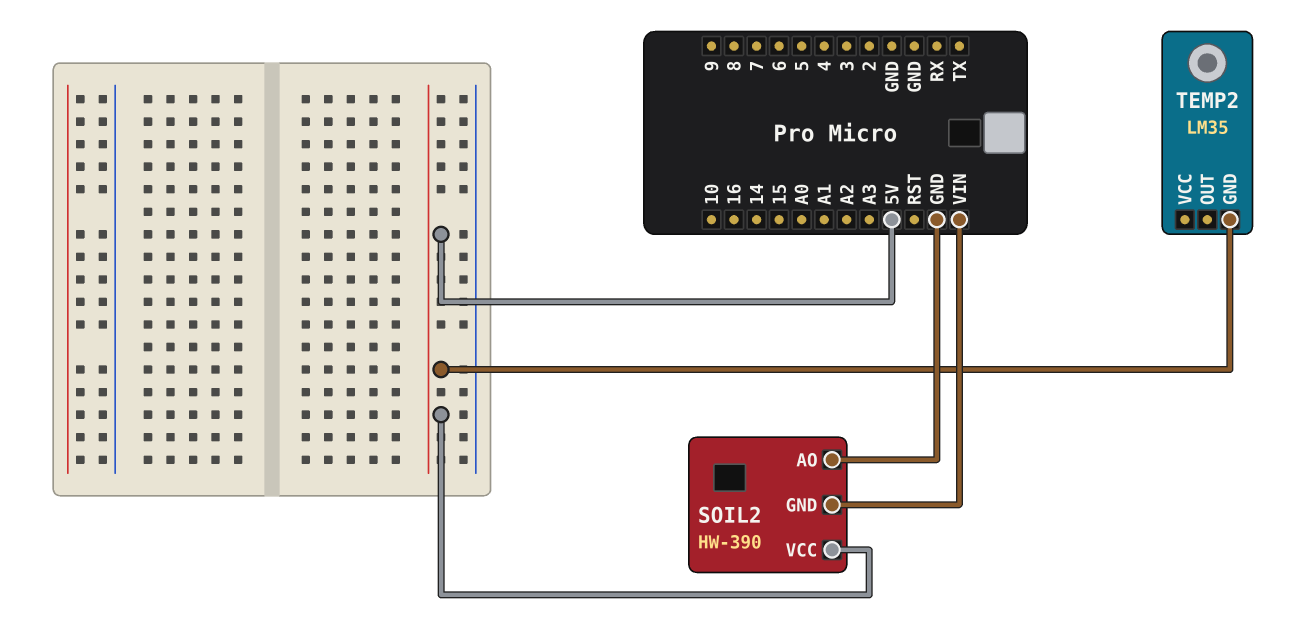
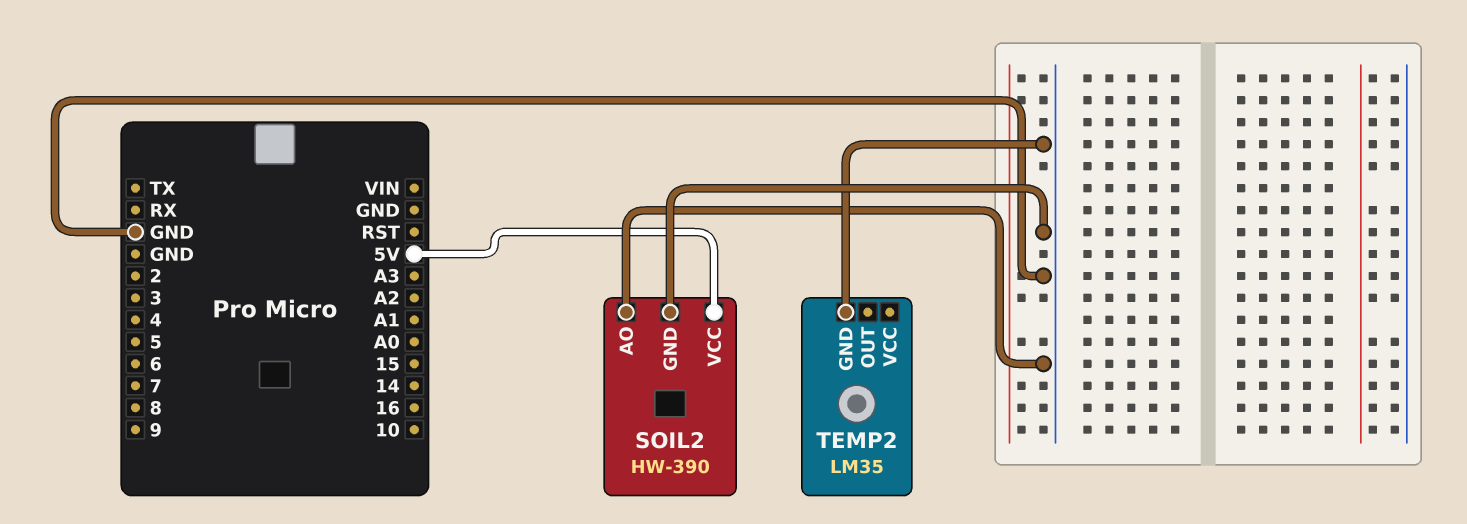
SOIL2 pin GND: VIN -> GND
TEMP2 pin GND: 5V -> GND

